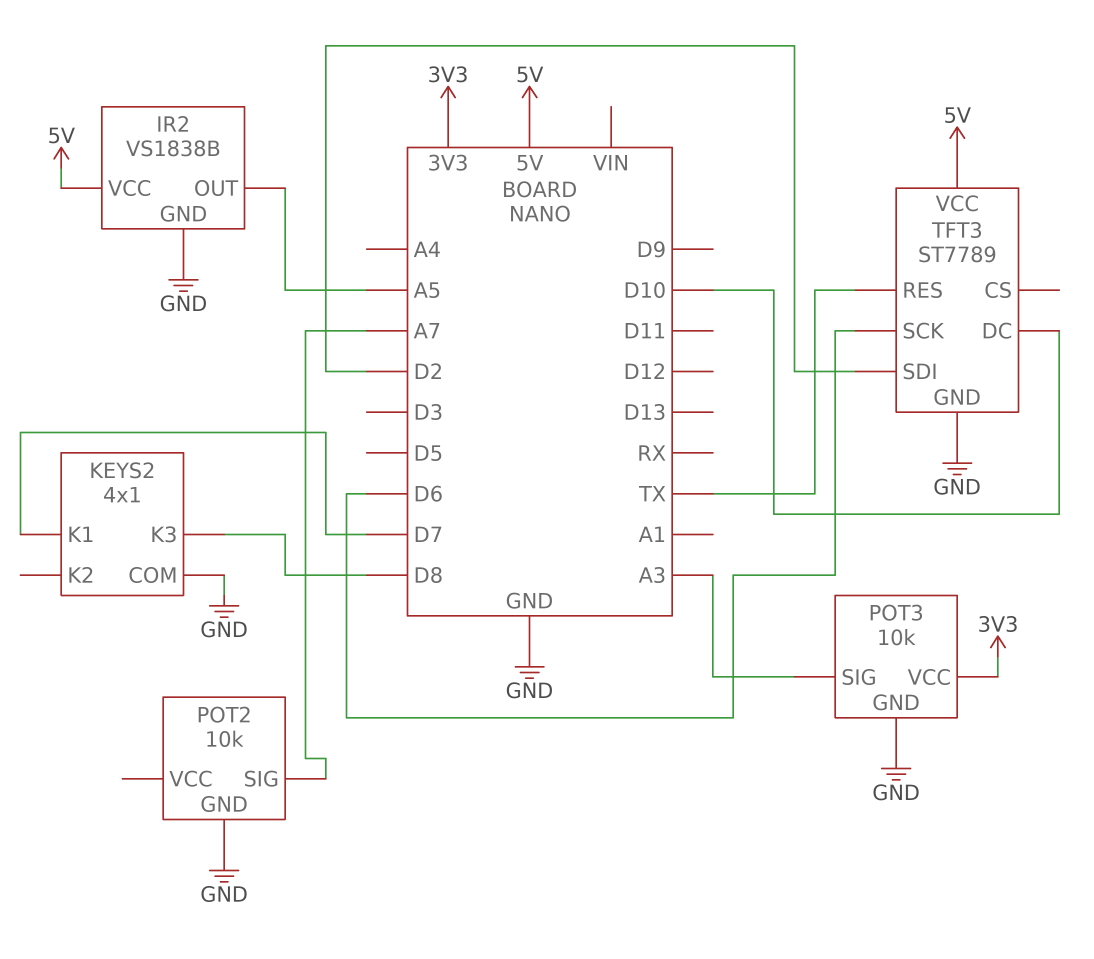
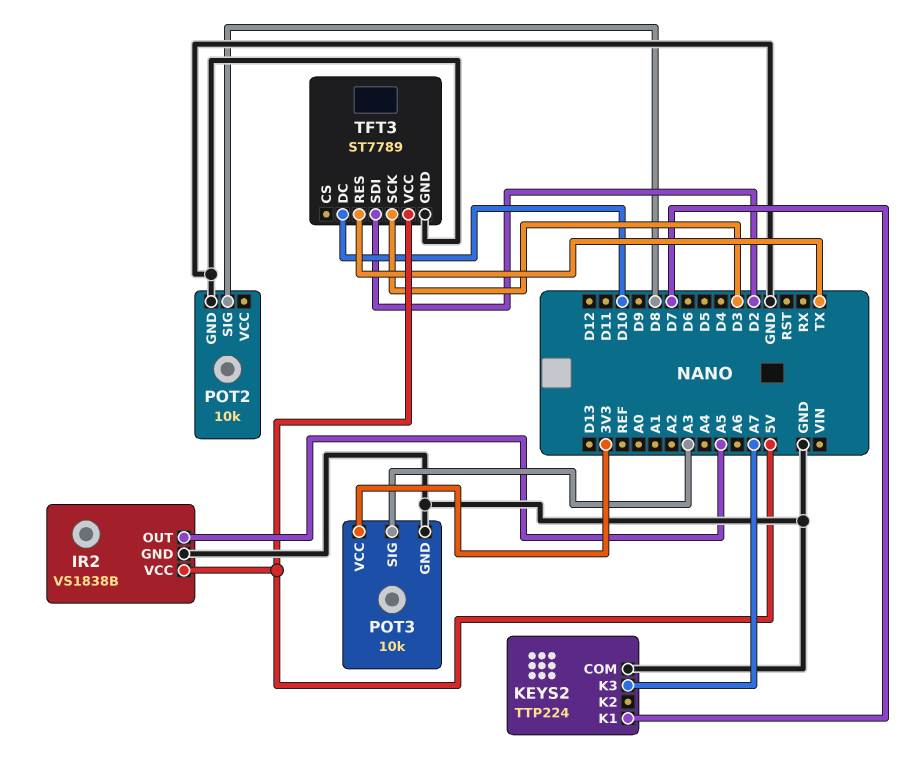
KEYS2: 4x1 -> TTP224
KEYS2 pin K3: D8 -> A7
POT2 pin SIG: A7 -> D8
TFT3 pin SCK: D6 -> D3

